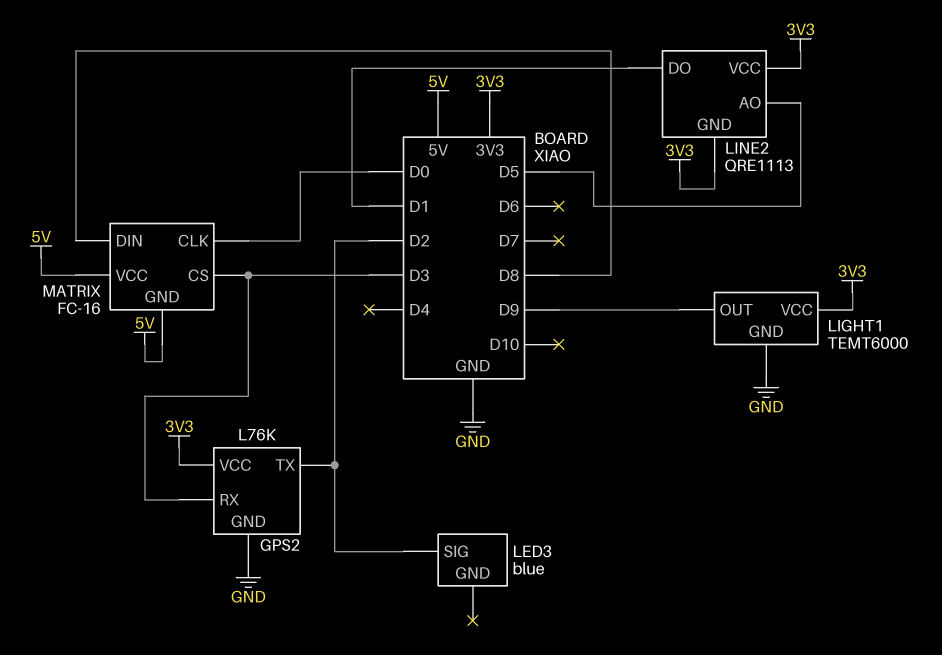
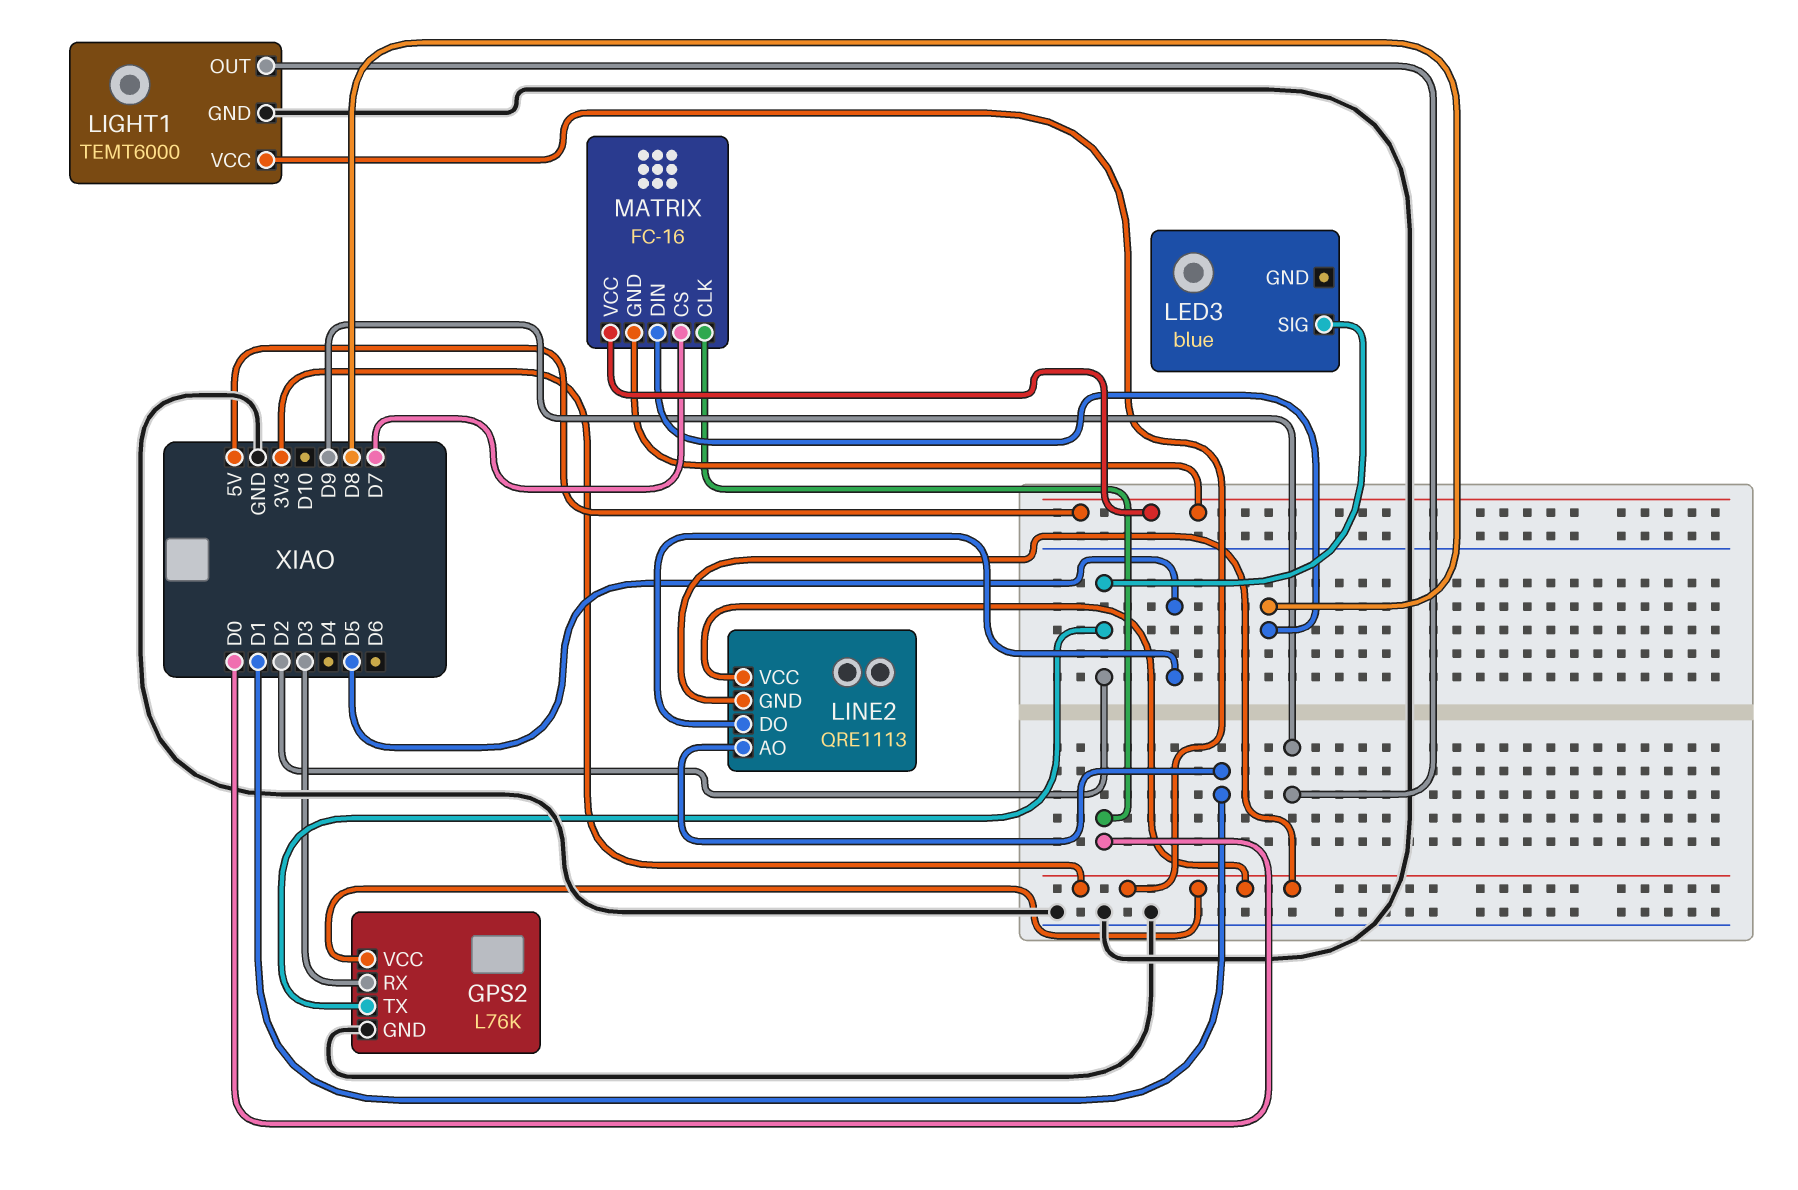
LINE2 pin AO: D5 -> D1
LINE2 pin DO: D1 -> D5
MATRIX pin CS: D3 -> D7

